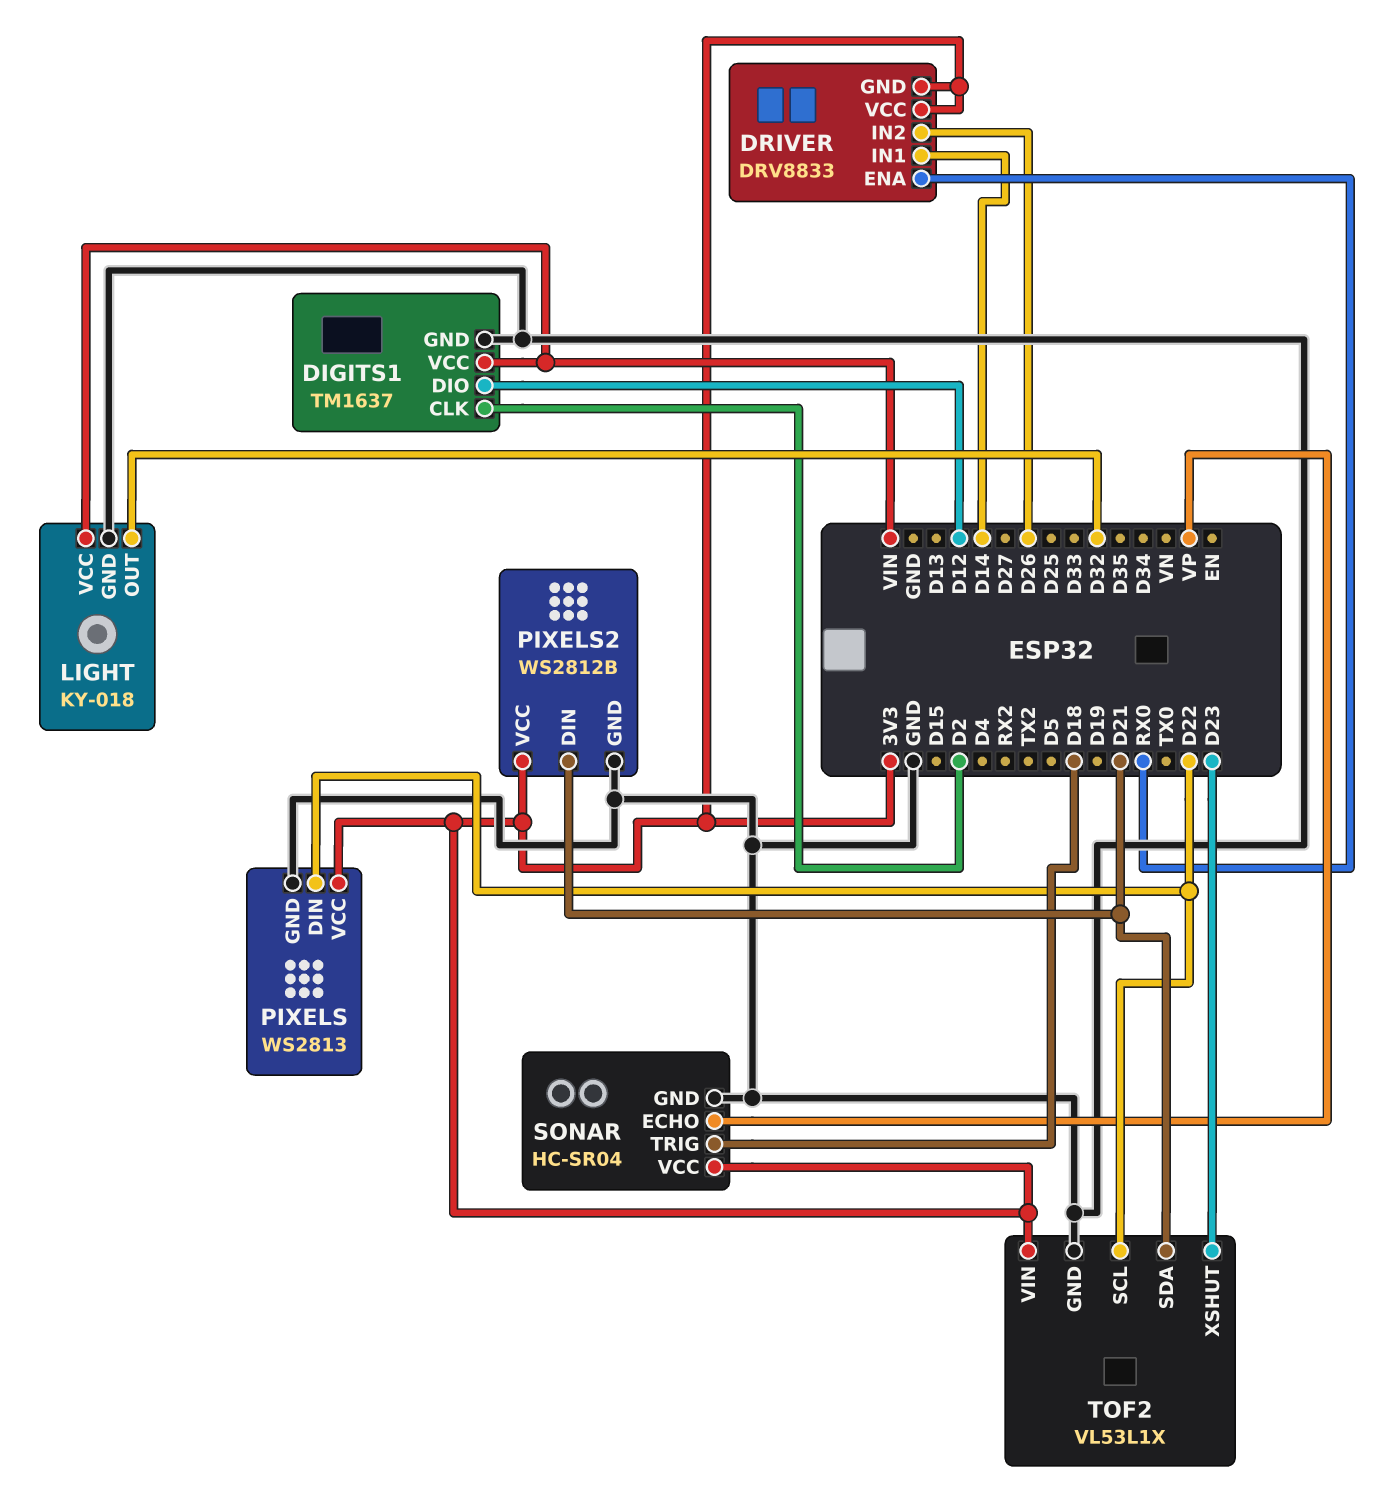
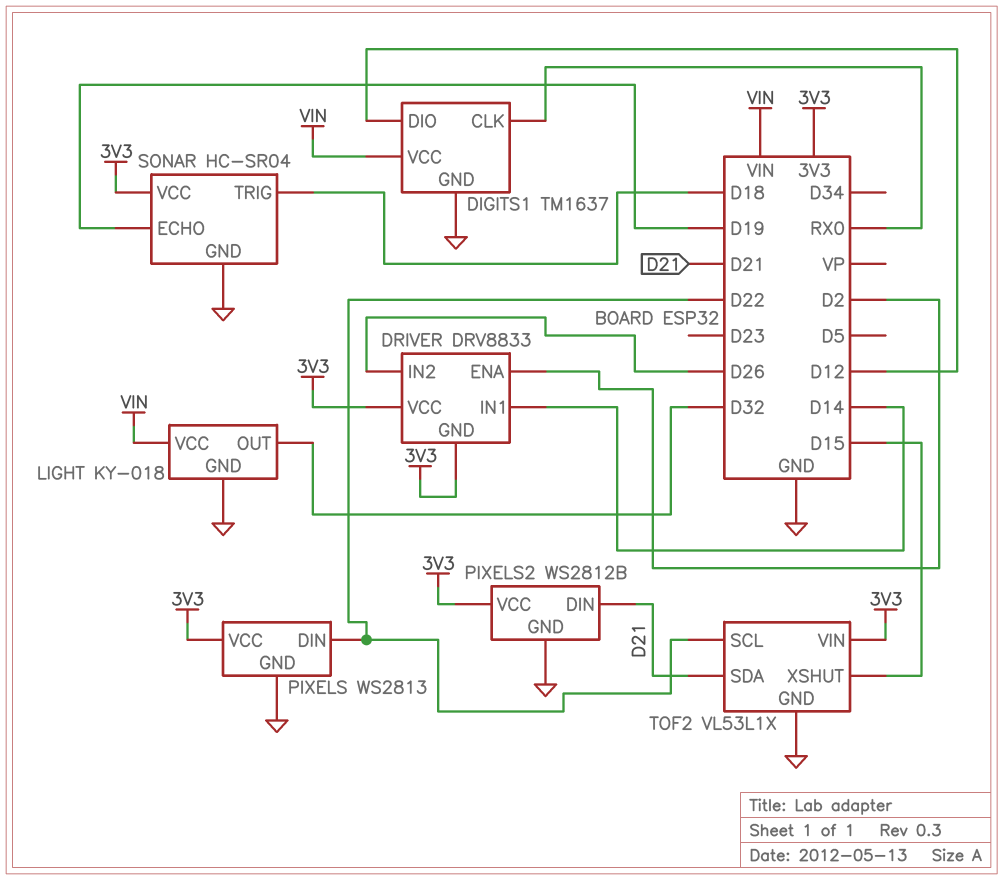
DIGITS1 pin CLK: D2 -> RX0
DRIVER pin ENA: RX0 -> D2
SONAR pin ECHO: VP -> D19
TOF2 pin XSHUT: D23 -> D15

